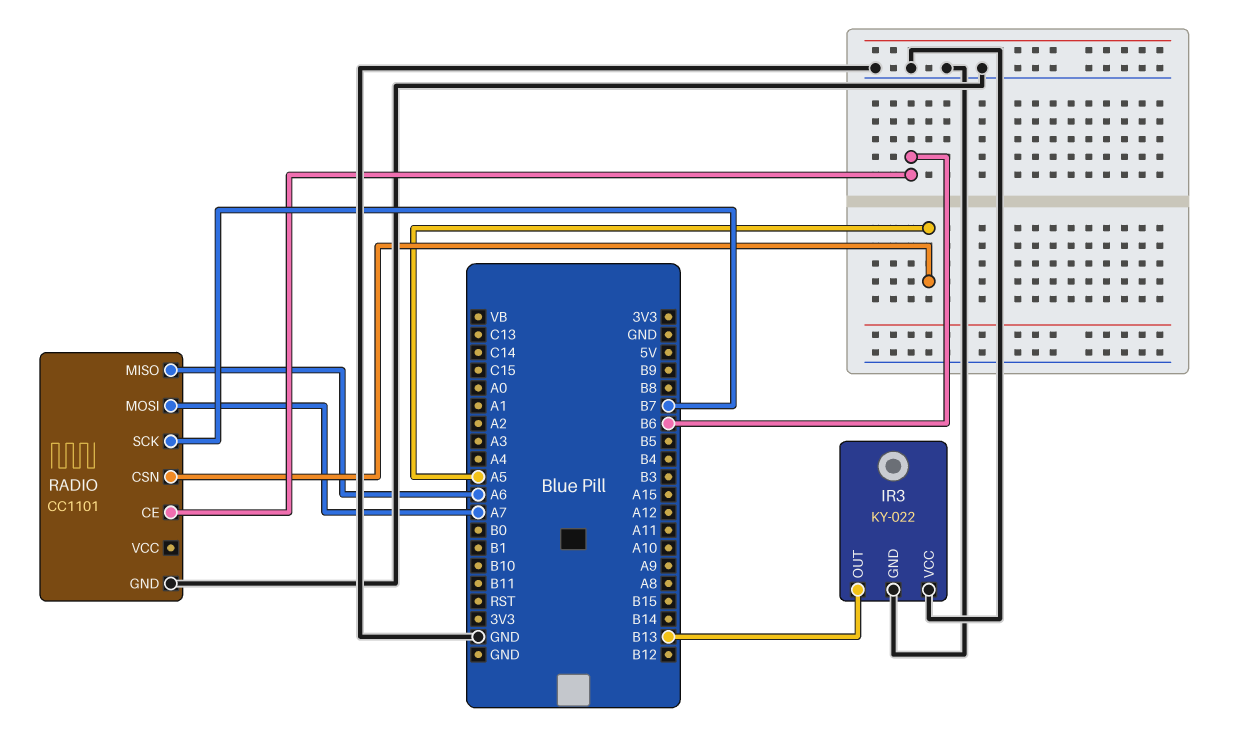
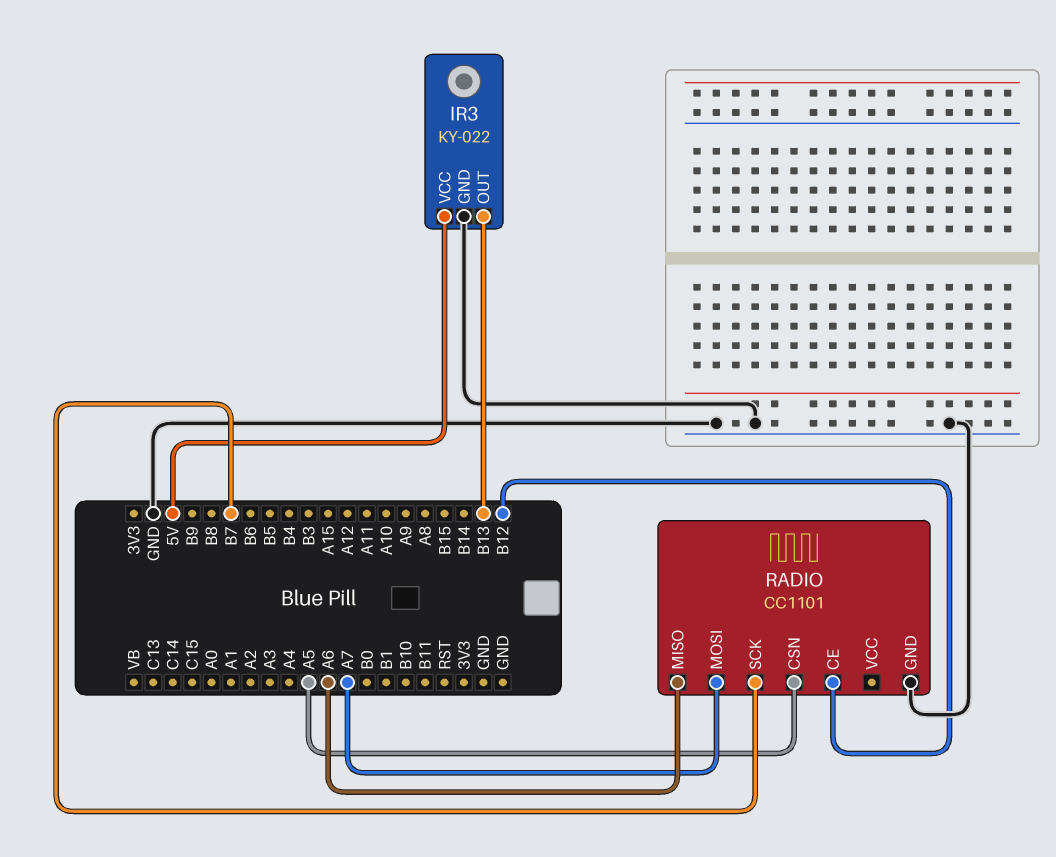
IR3 pin VCC: GND -> 5V
RADIO pin CE: B6 -> B12

